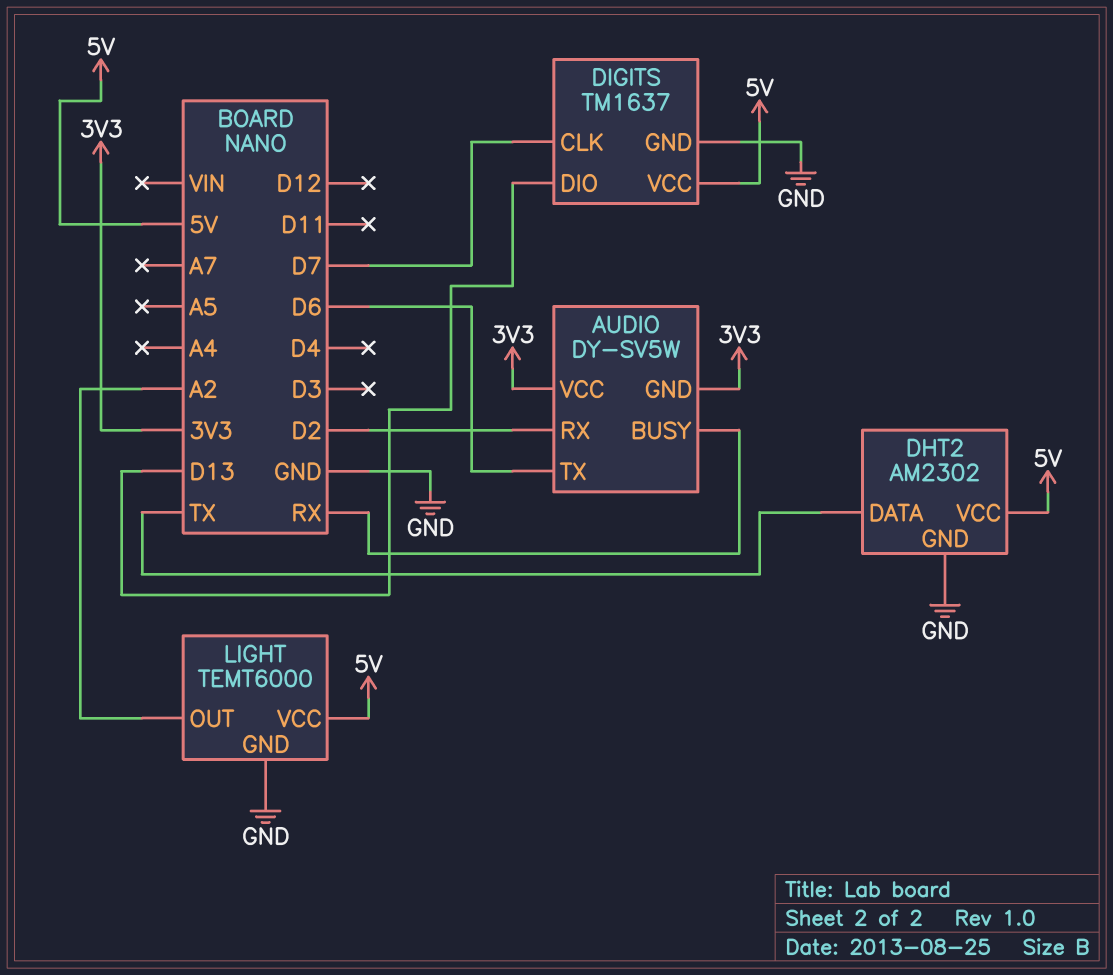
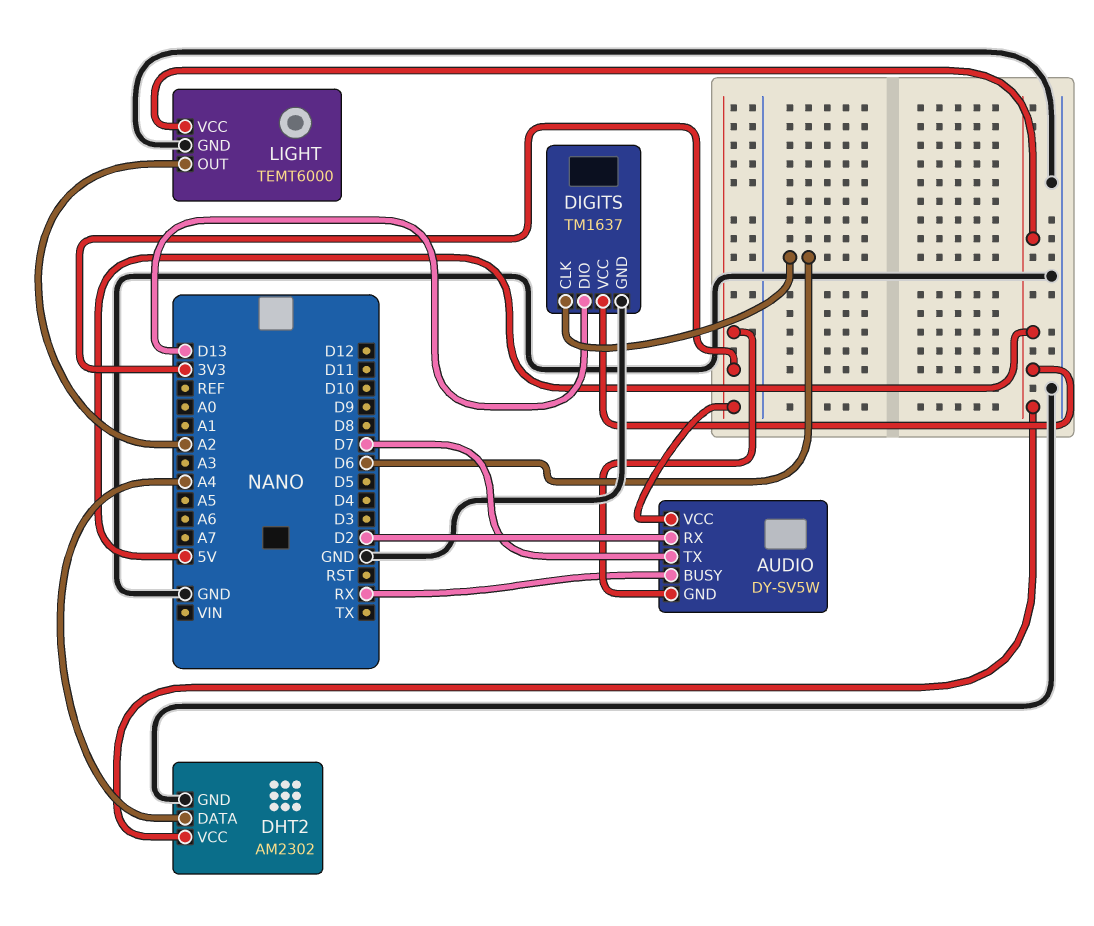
AUDIO pin TX: D6 -> D7
DHT2 pin DATA: TX -> A4
DIGITS pin CLK: D7 -> D6

